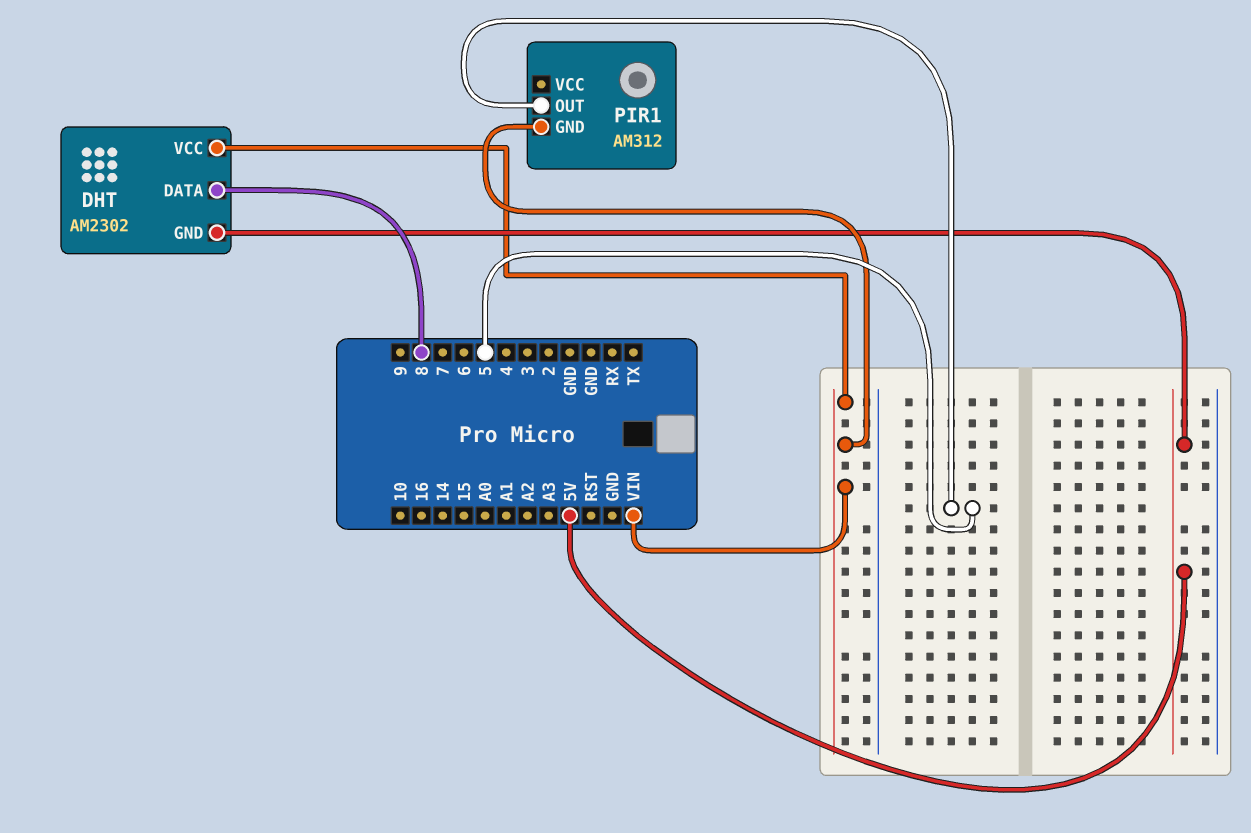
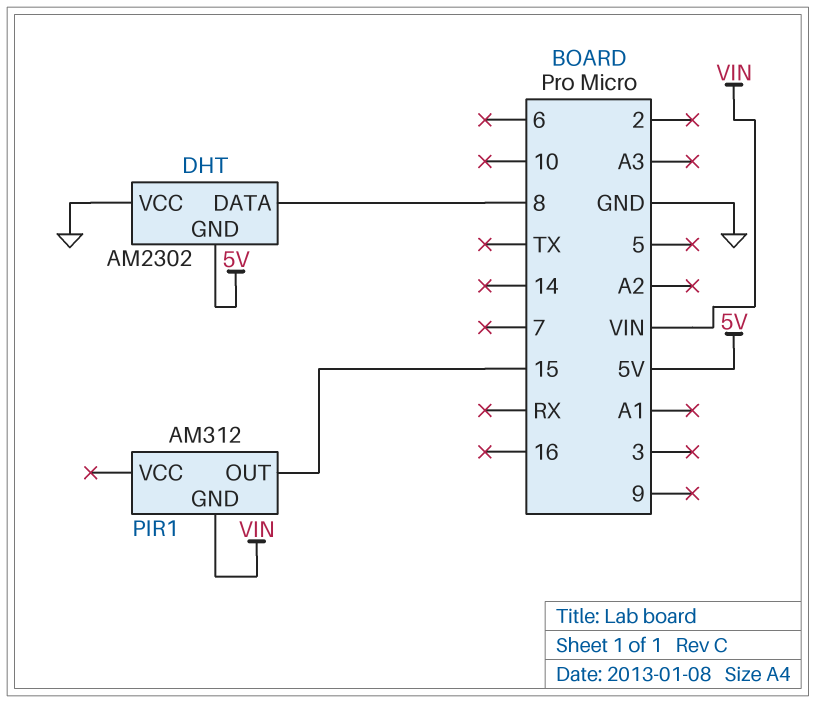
DHT pin VCC: VIN -> GND
PIR1 pin OUT: 5 -> 15

